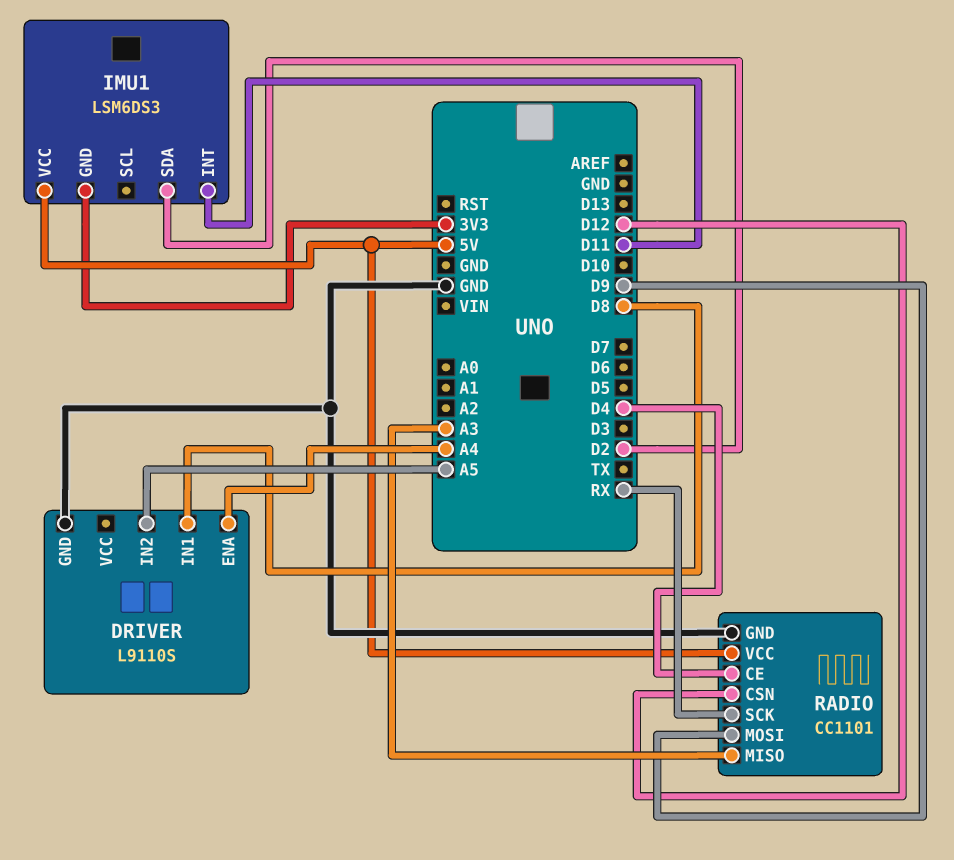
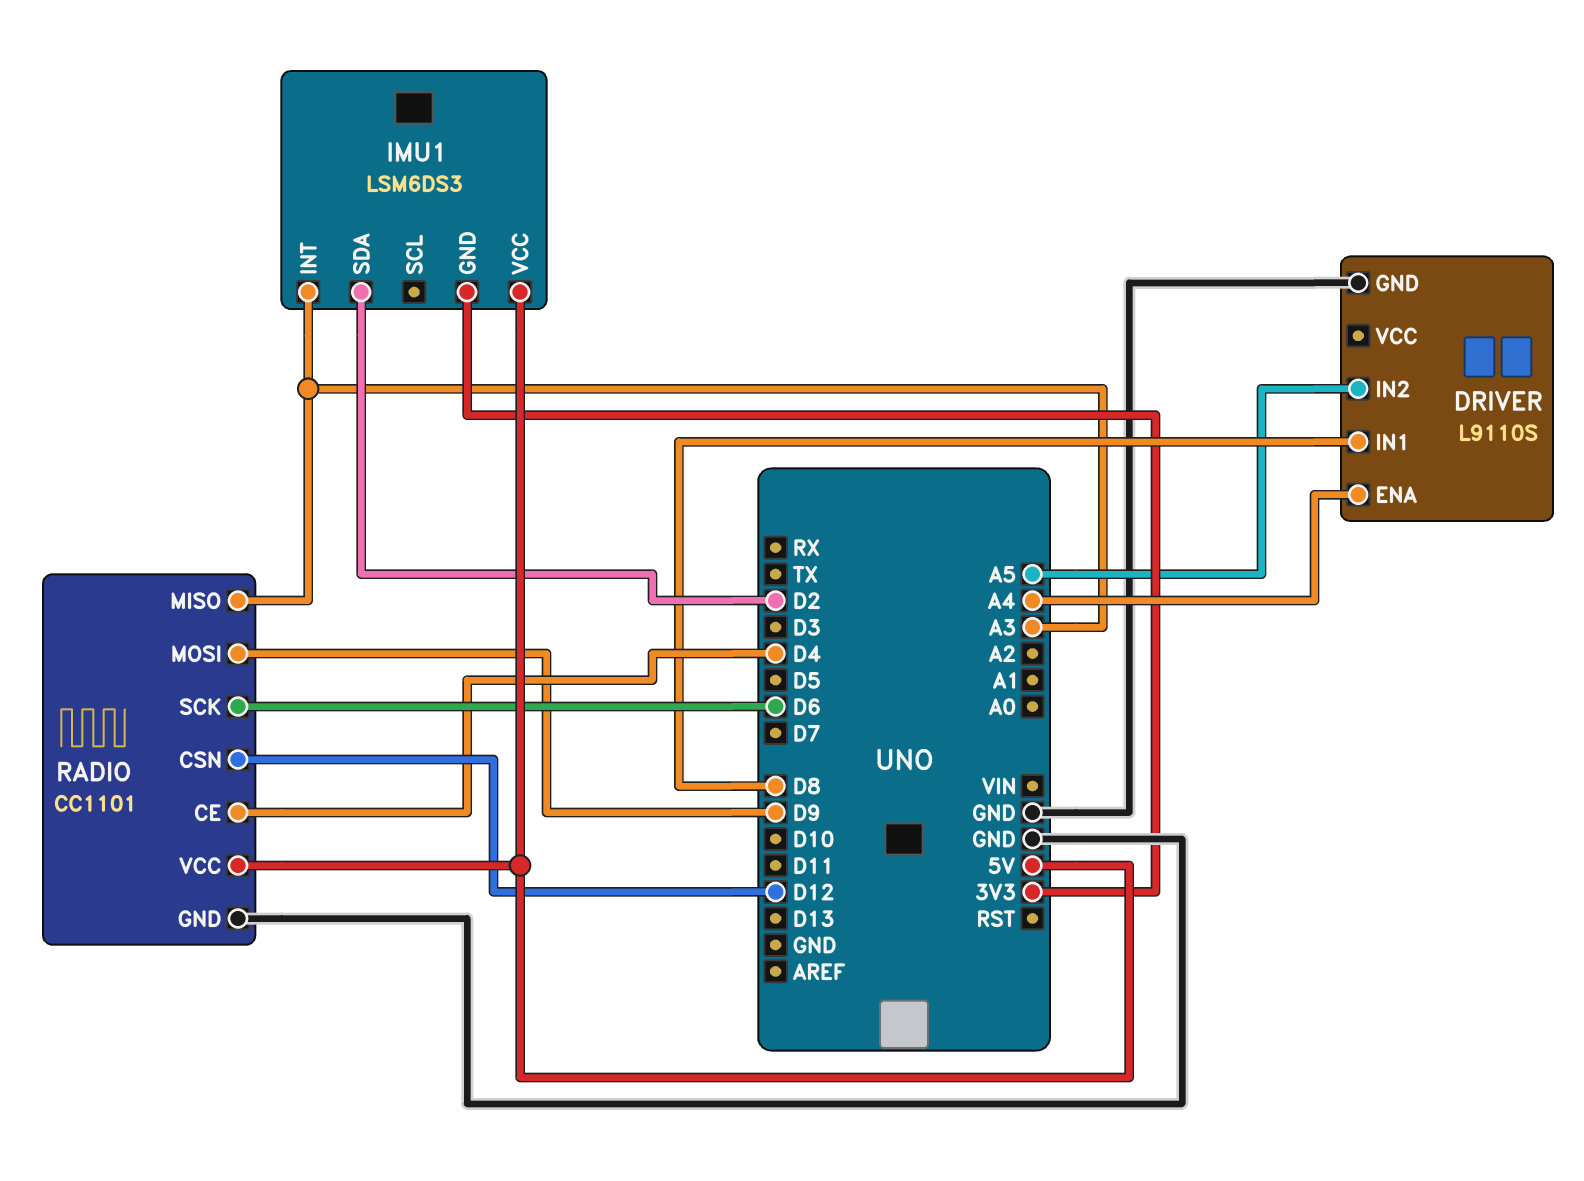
IMU1 pin INT: D11 -> A3
RADIO pin SCK: RX -> D6

